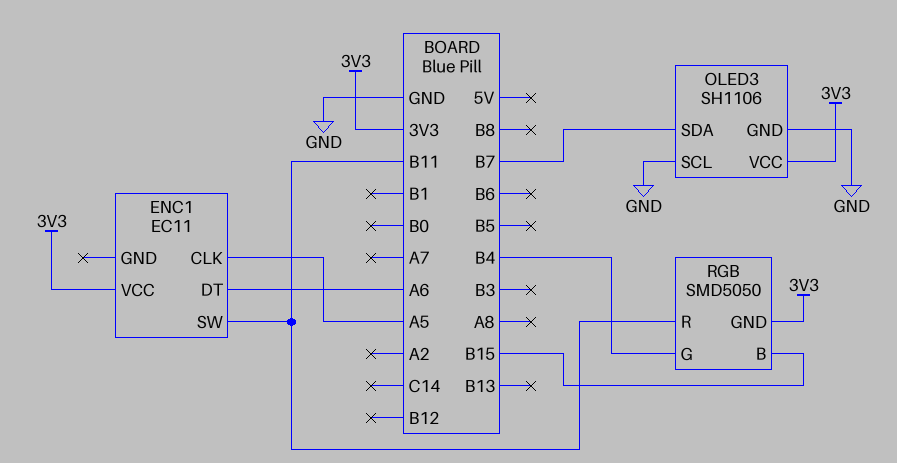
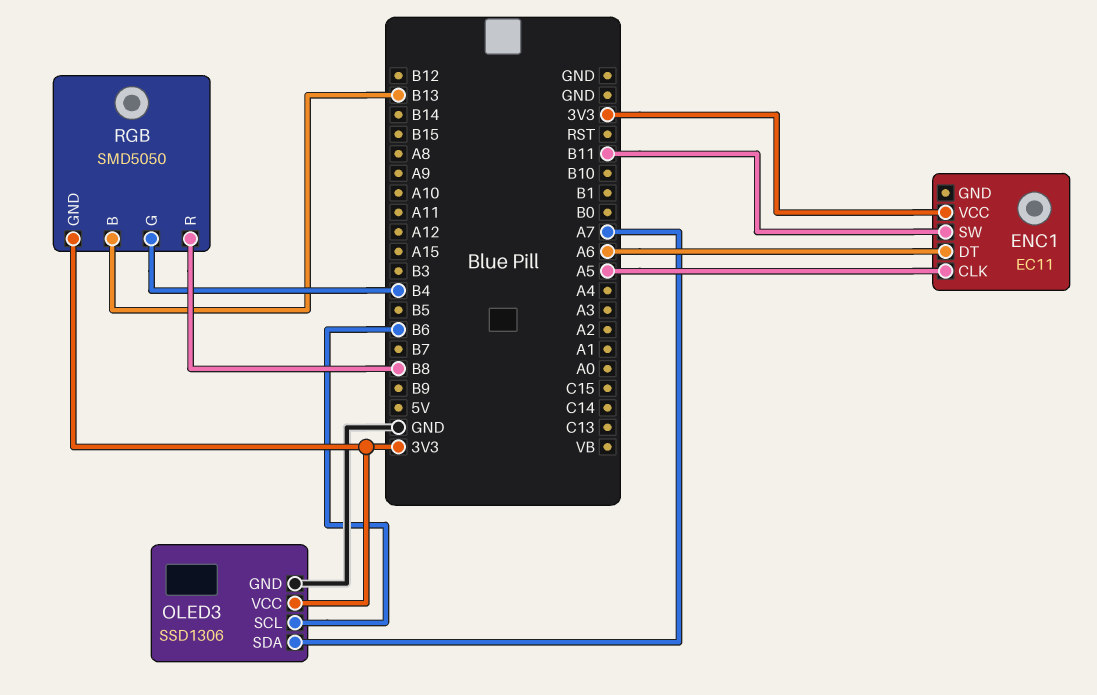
OLED3: SH1106 -> SSD1306
OLED3 pin SCL: GND -> B6
OLED3 pin SDA: B7 -> A7
RGB pin B: B15 -> B13
RGB pin R: B11 -> B8

